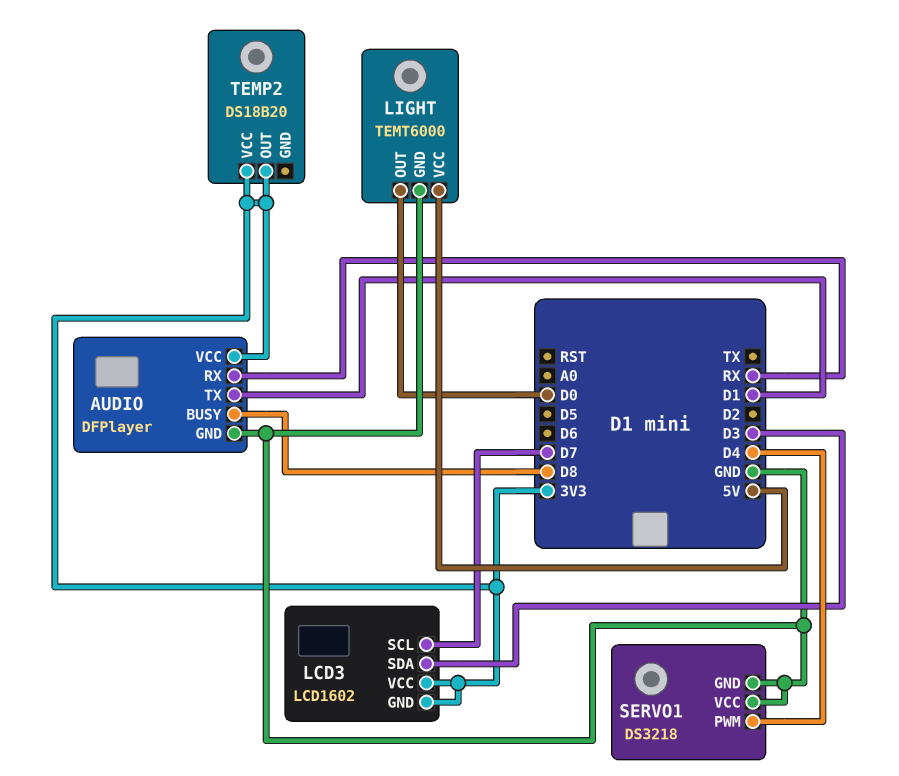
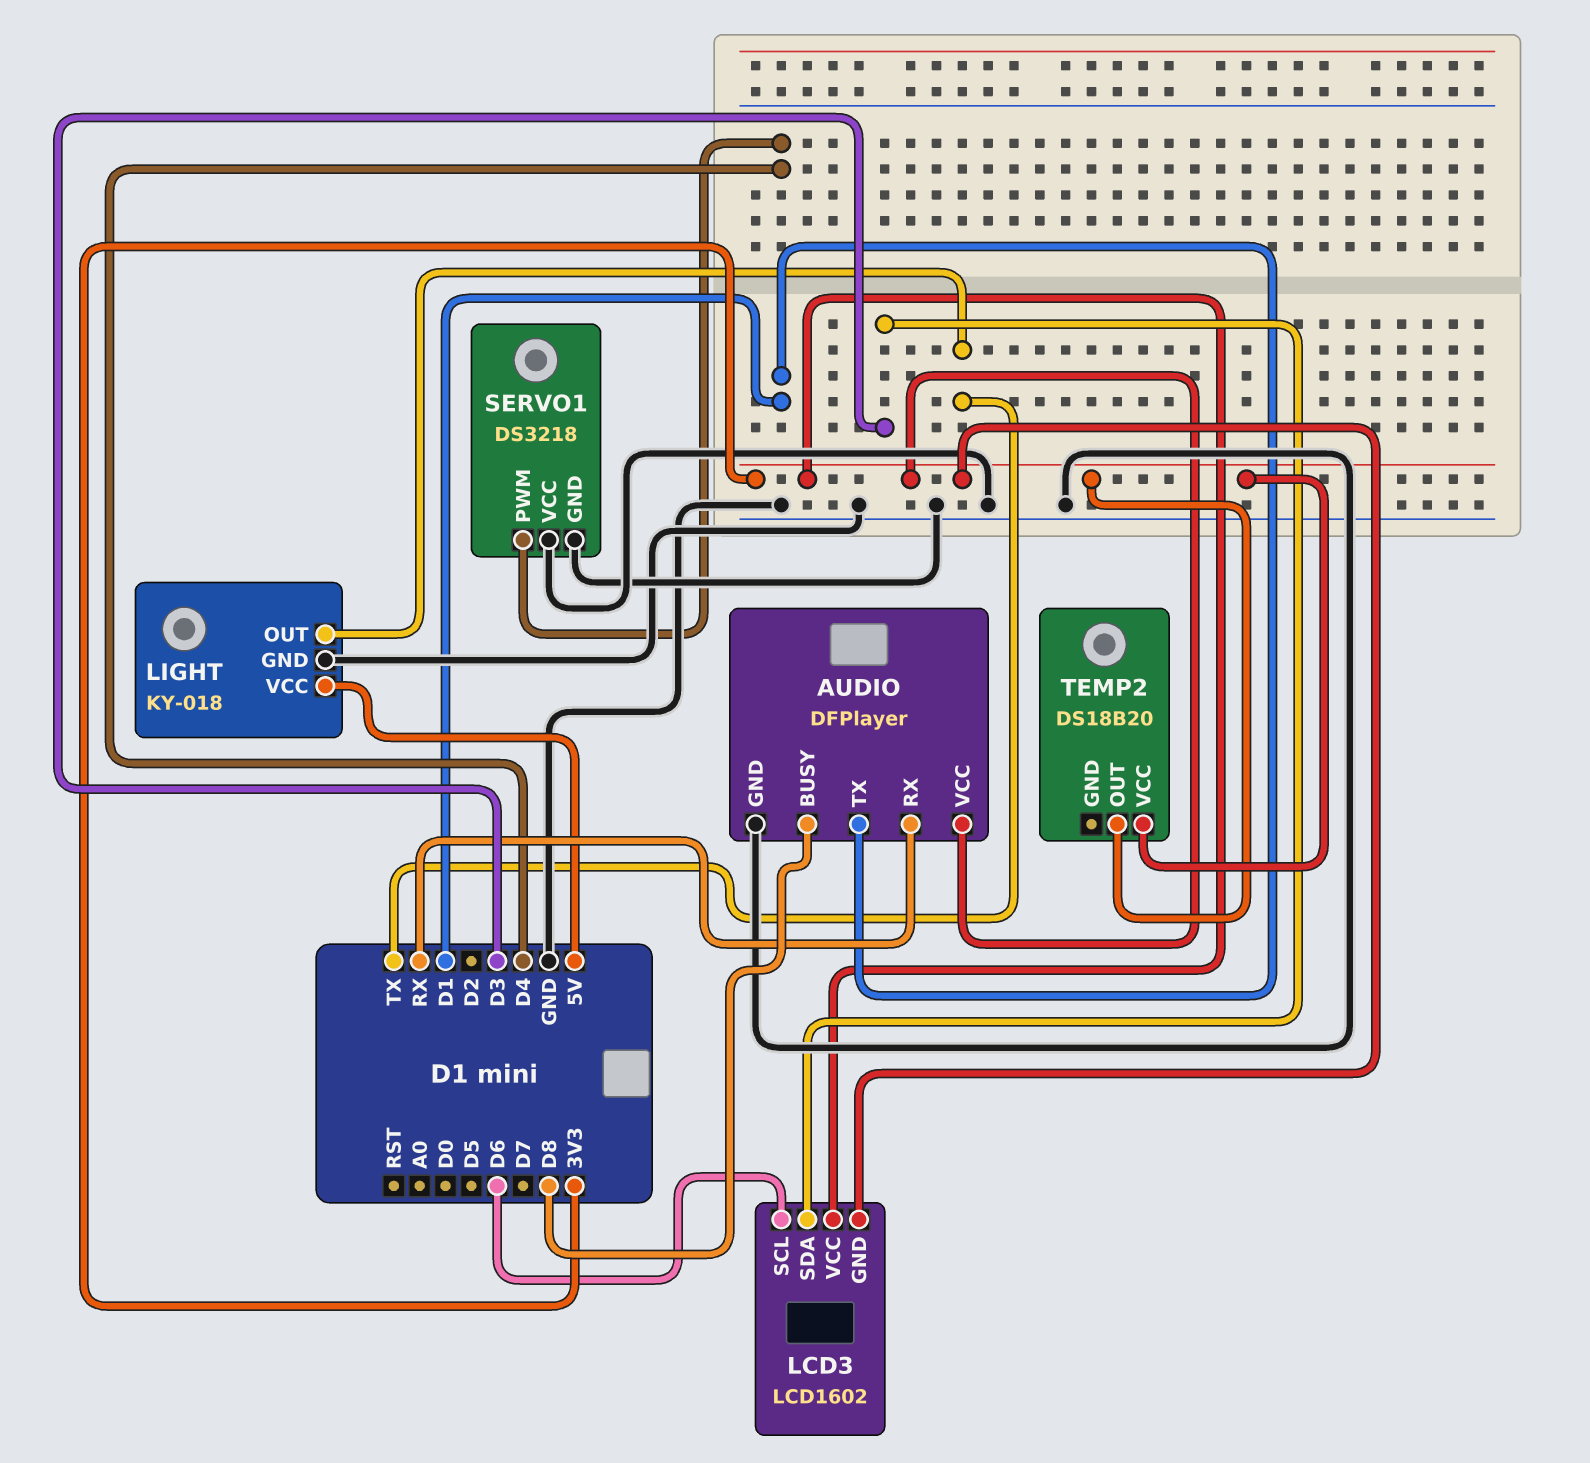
LCD3 pin SCL: D7 -> D6
LIGHT: TEMT6000 -> KY-018
LIGHT pin OUT: D0 -> TX

